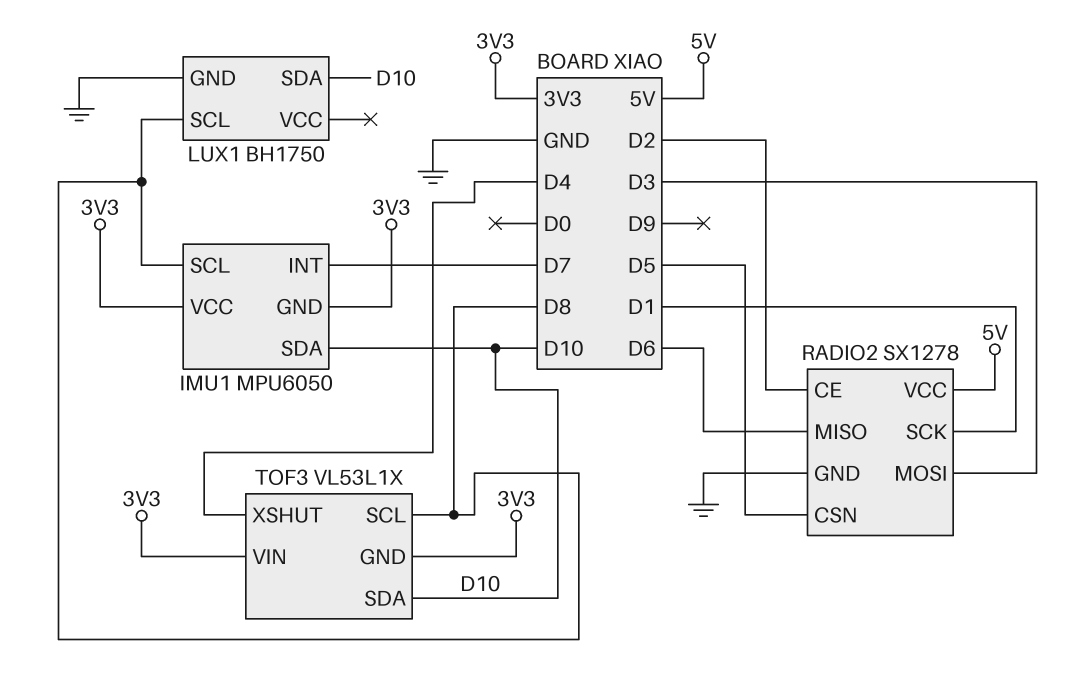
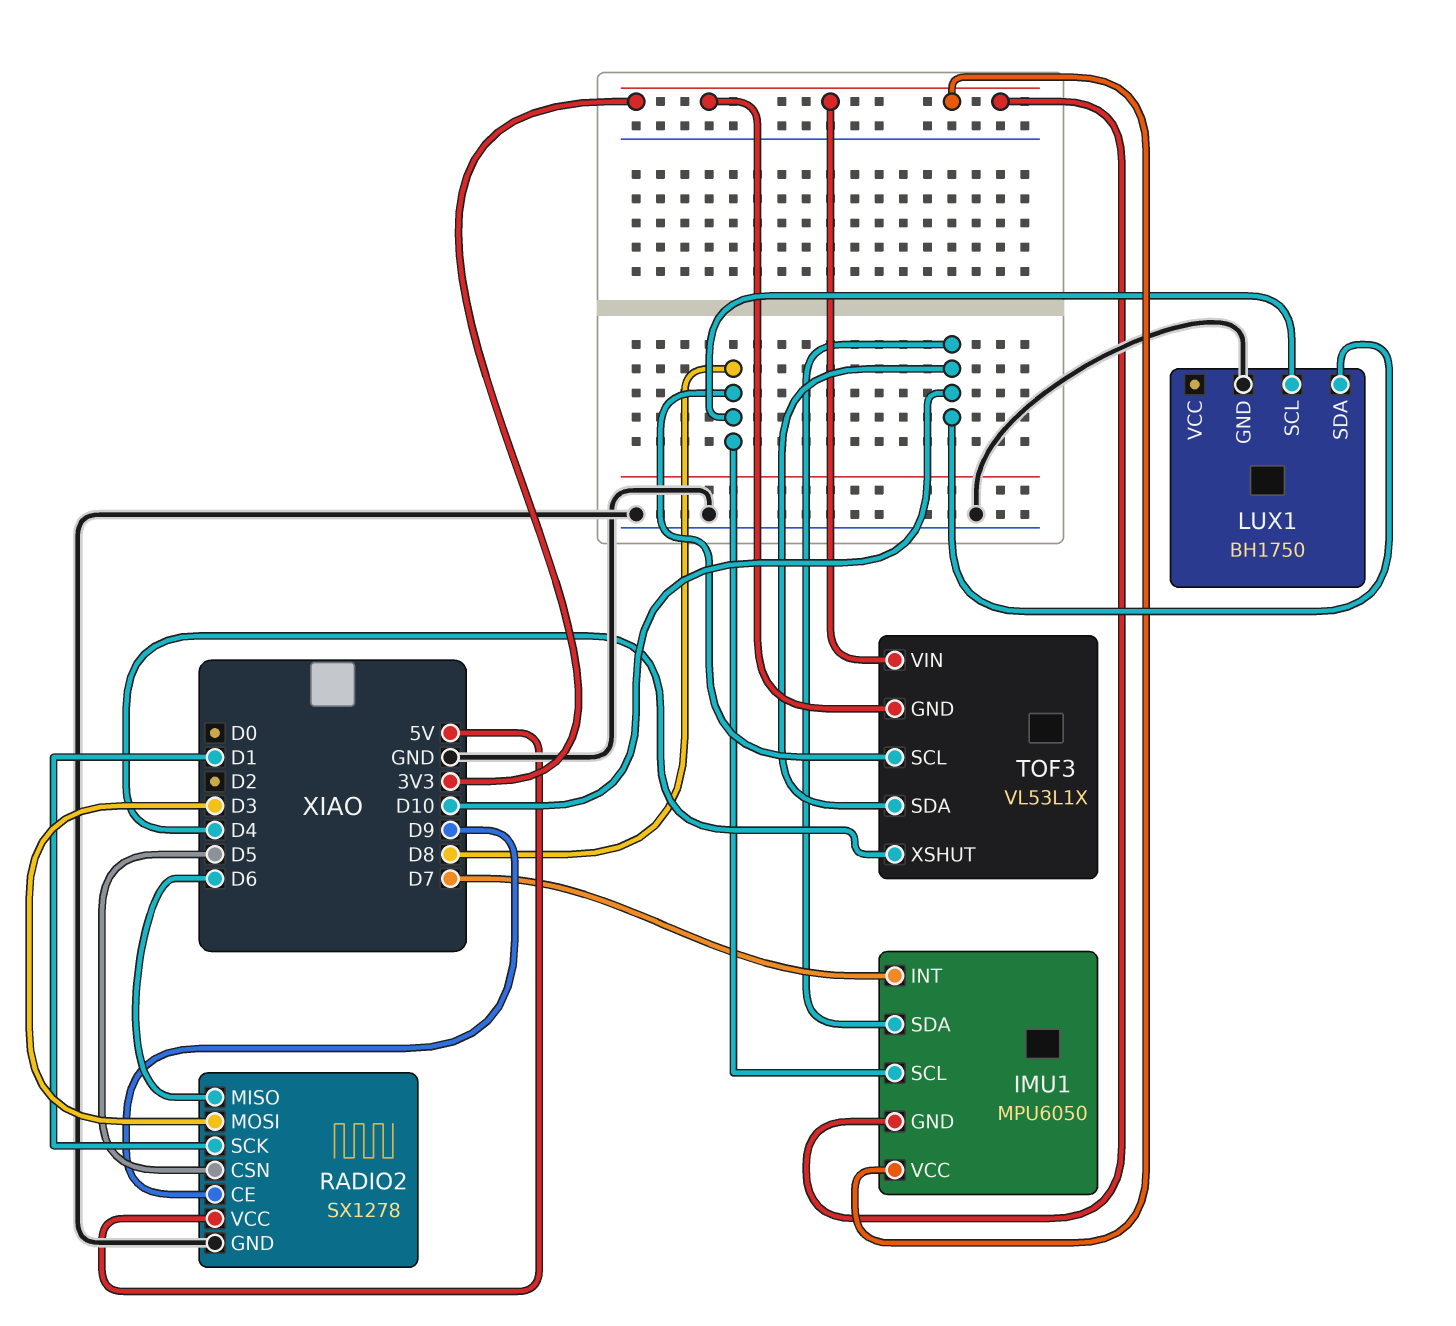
RADIO2 pin CE: D2 -> D9

